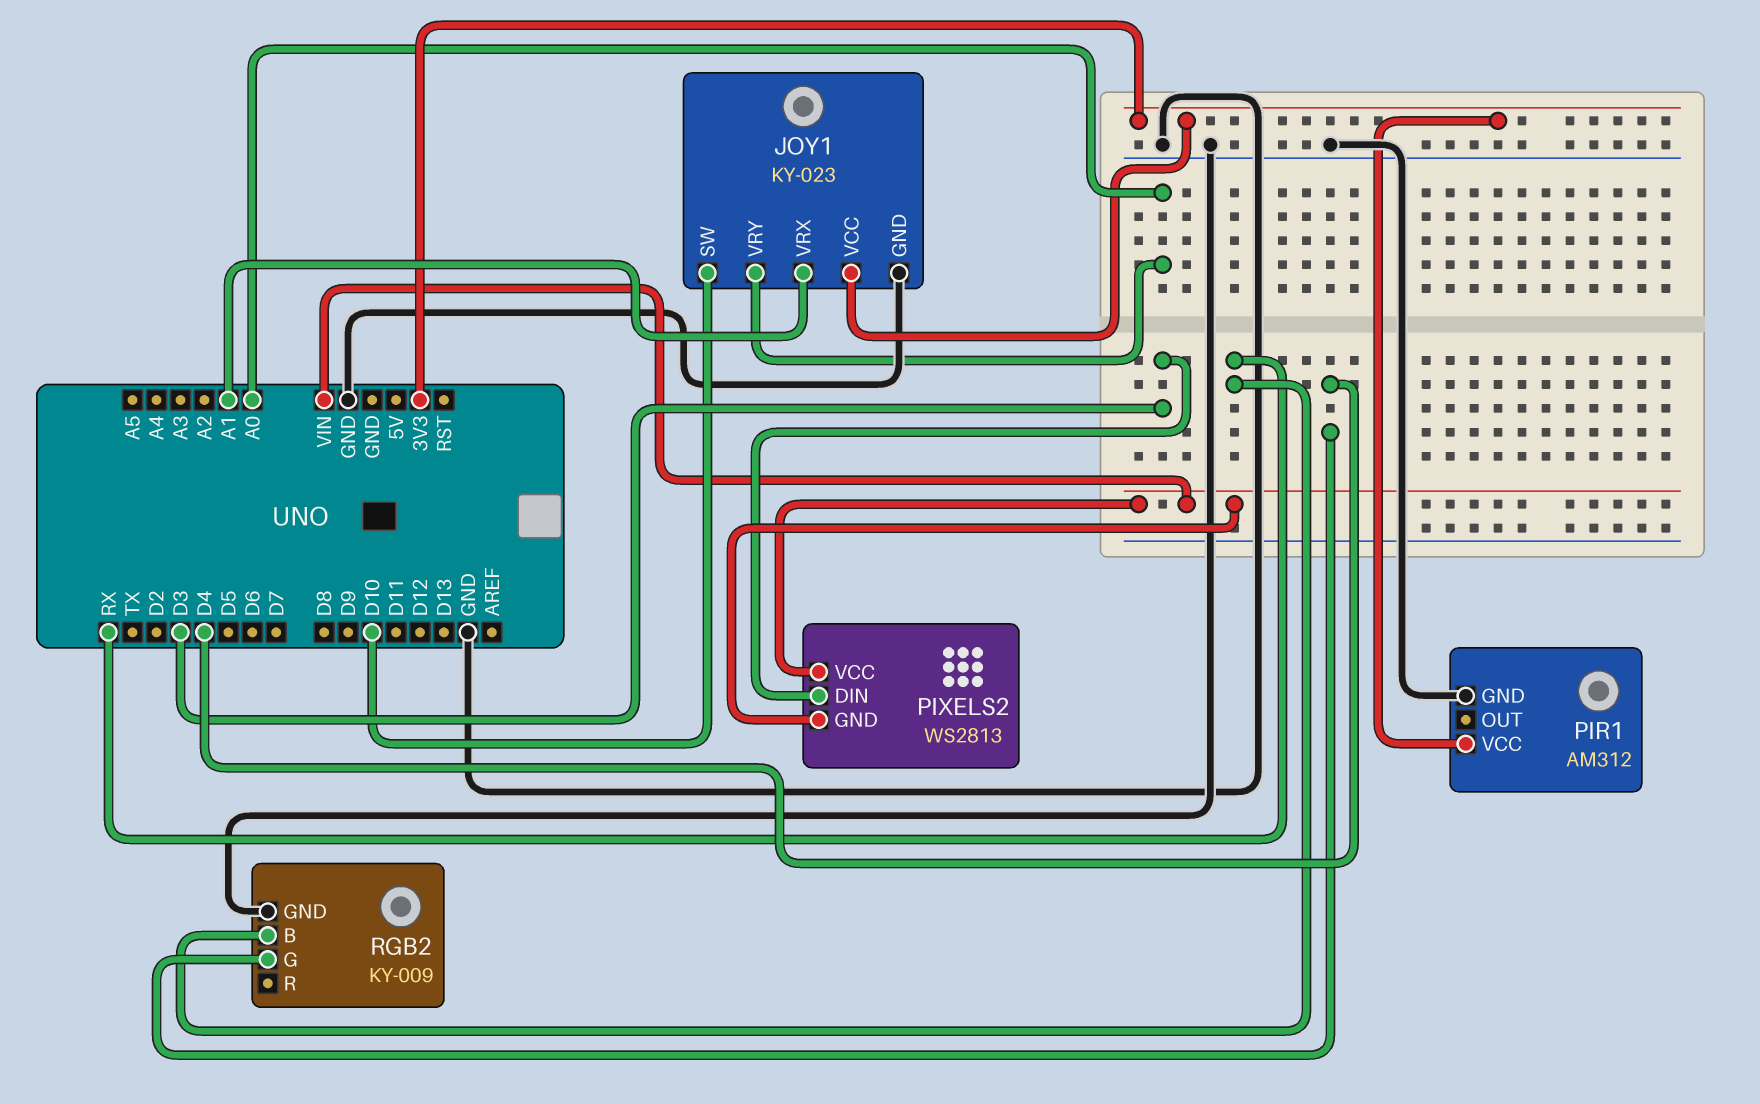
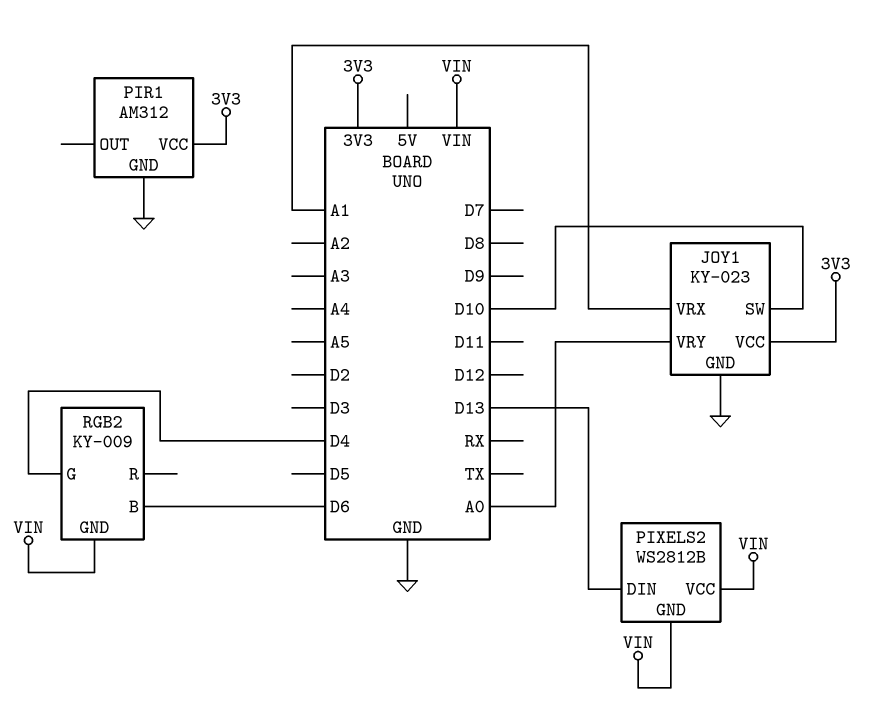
PIXELS2: WS2813 -> WS2812B
PIXELS2 pin DIN: D3 -> D13
RGB2 pin B: RX -> D6
RGB2 pin GND: GND -> VIN

